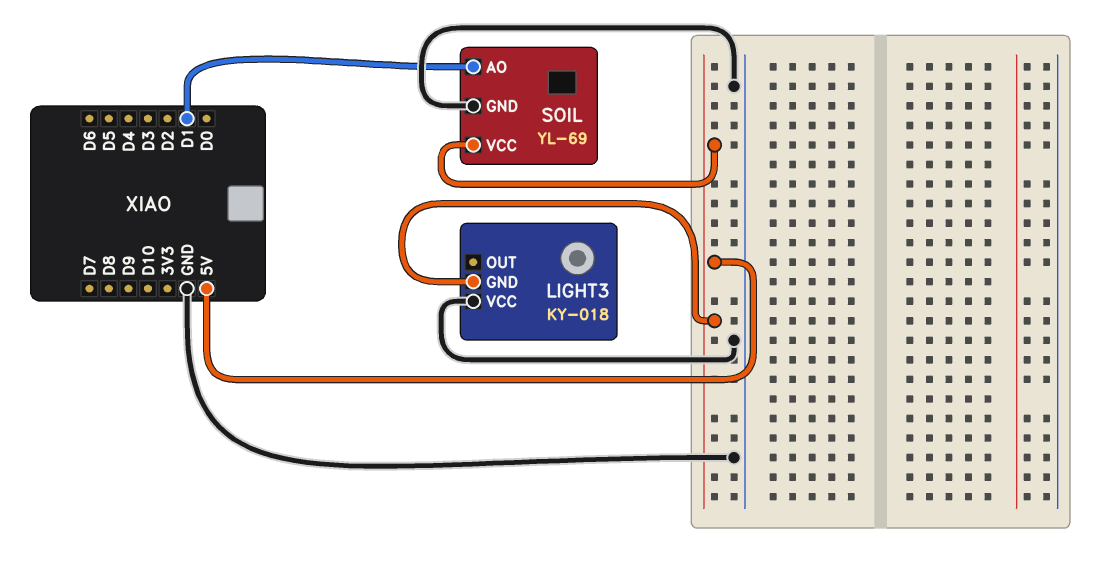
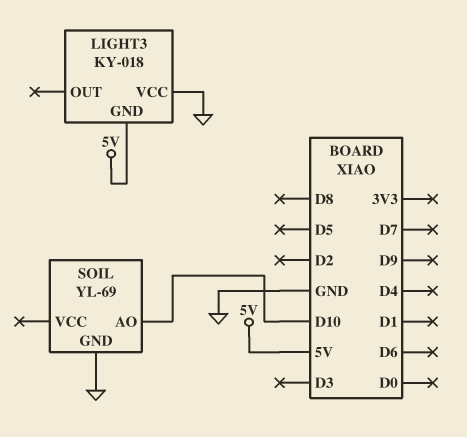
SOIL pin AO: D1 -> D10
SOIL pin VCC: 5V -> none

